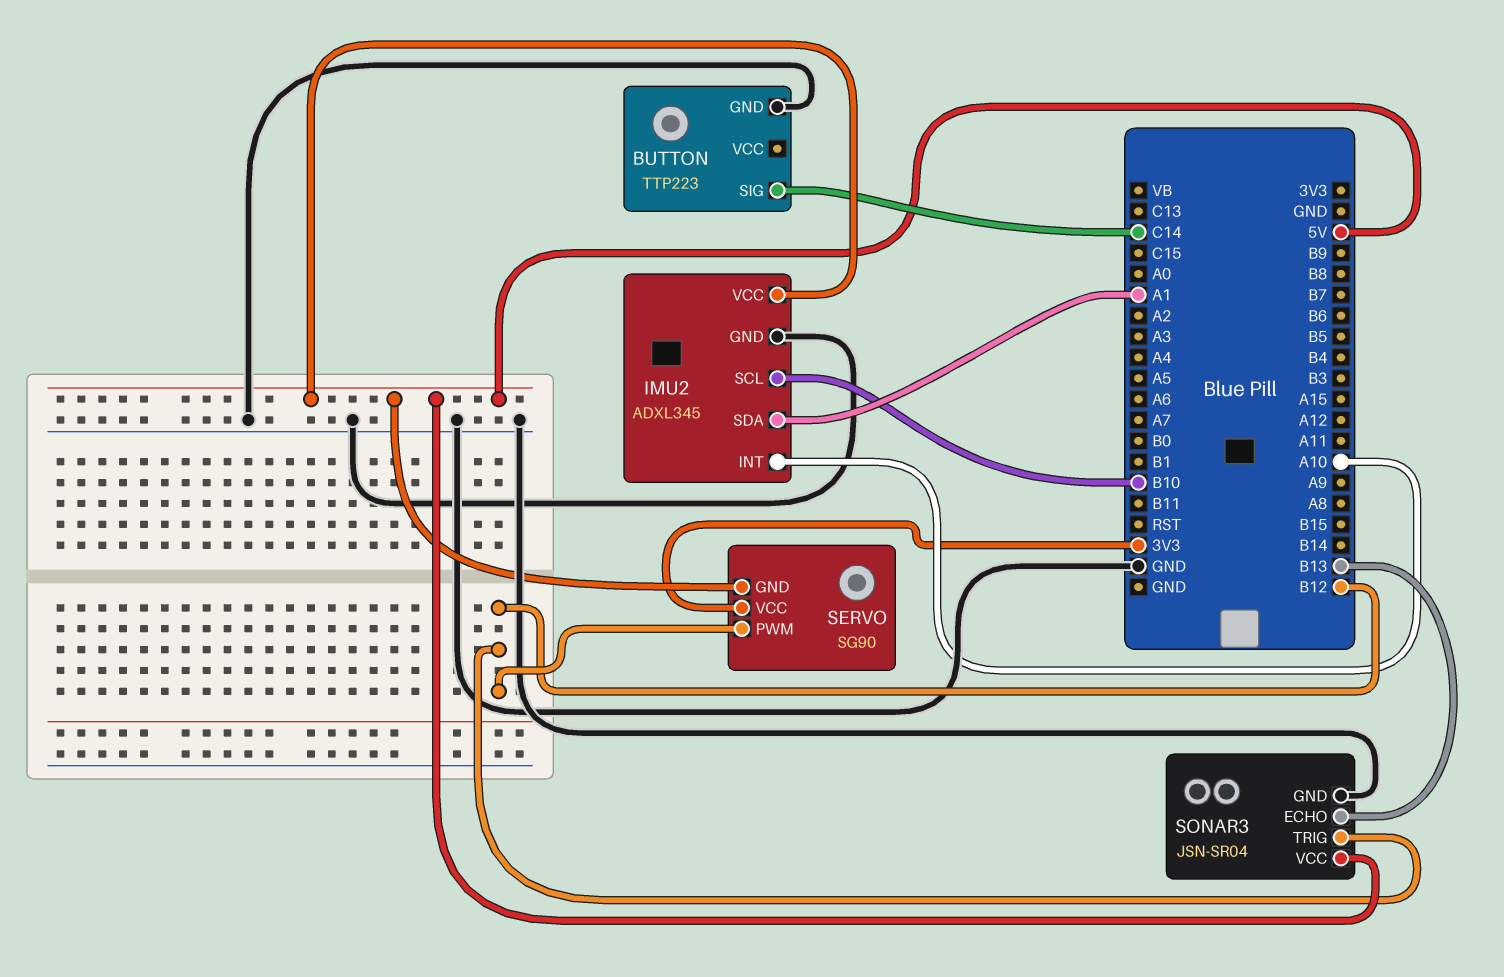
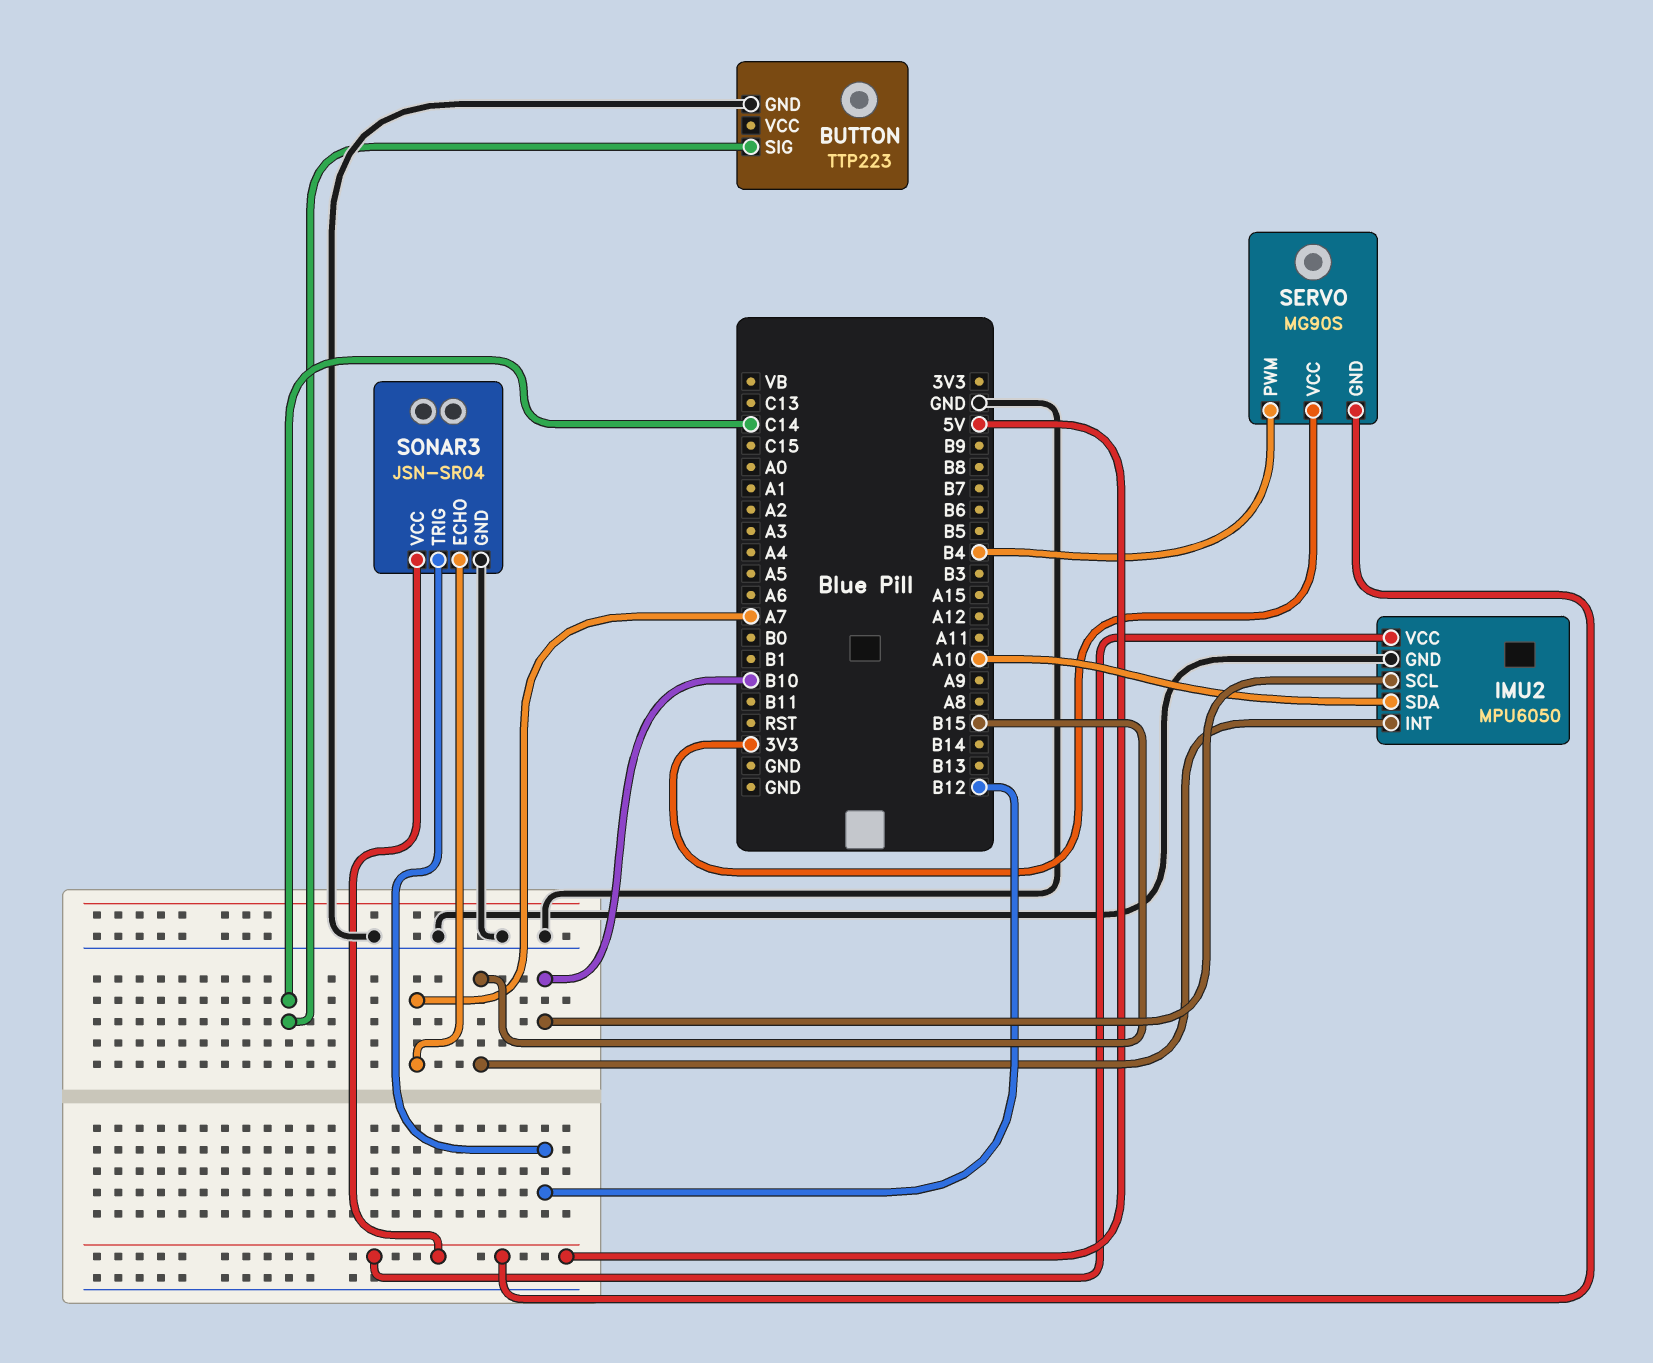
IMU2: ADXL345 -> MPU6050
IMU2 pin INT: A10 -> B15
IMU2 pin SDA: A1 -> A10
SERVO: SG90 -> MG90S
SERVO pin PWM: B12 -> B4
SONAR3 pin ECHO: B13 -> A7

